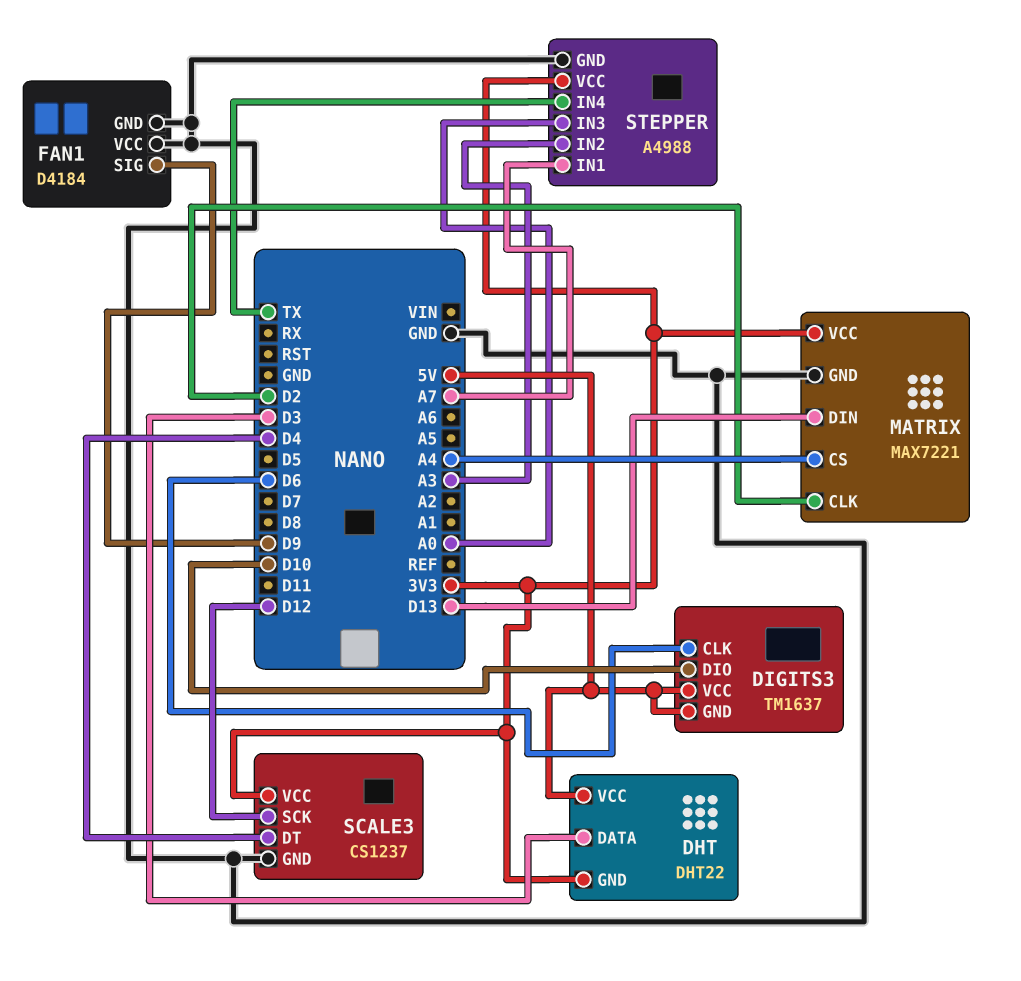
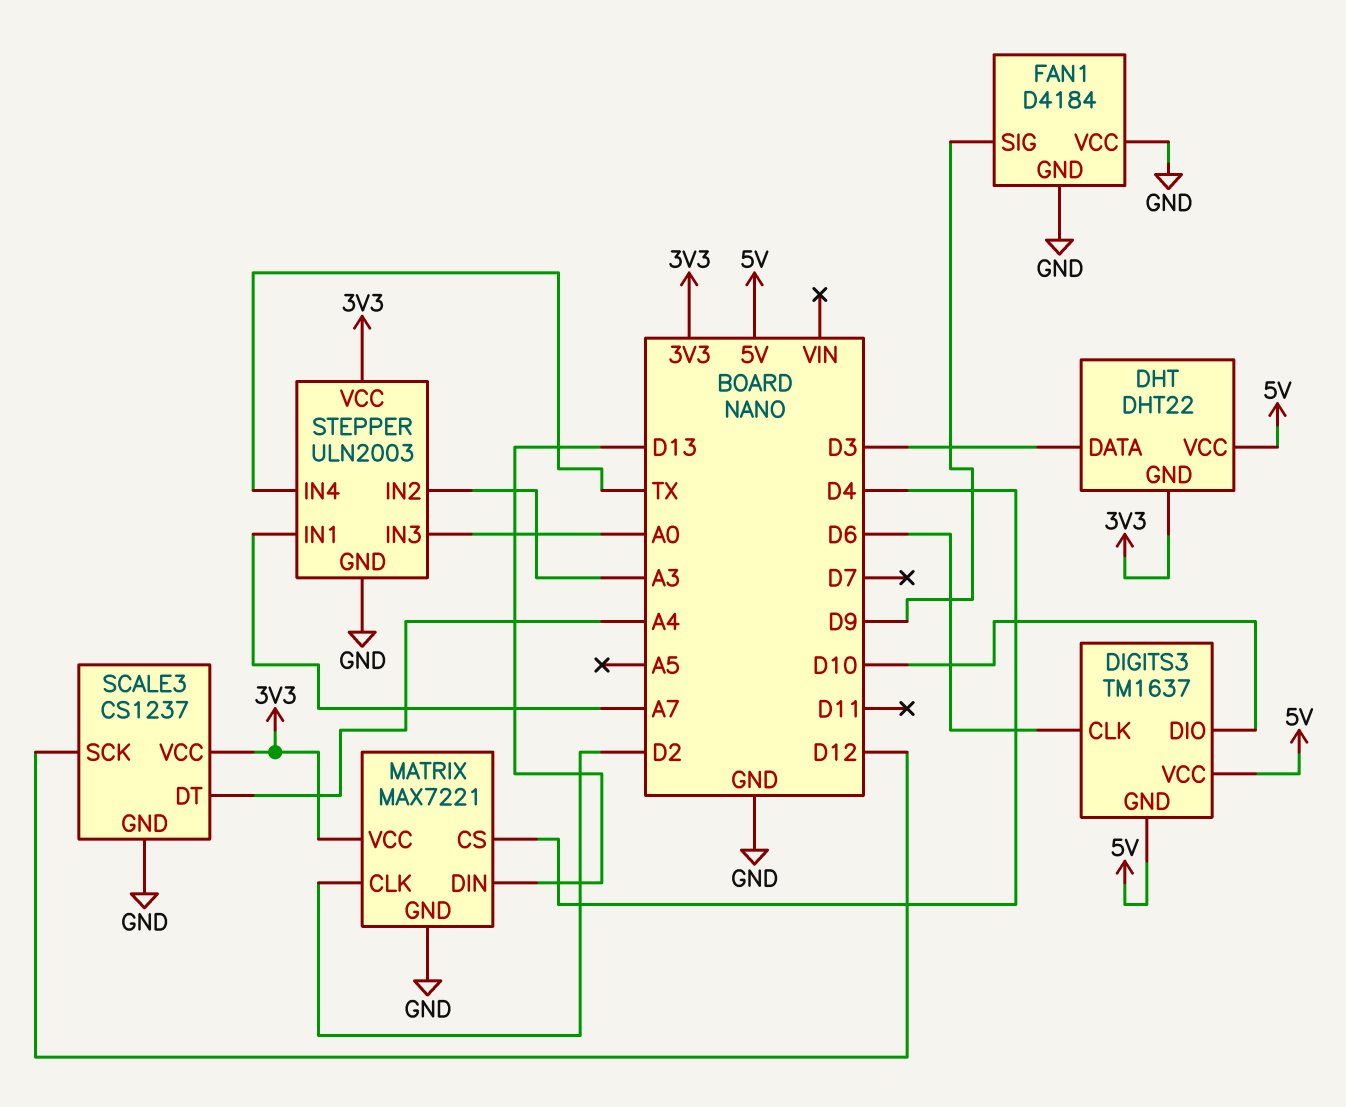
MATRIX pin CS: A4 -> D4
SCALE3 pin DT: D4 -> A4
STEPPER: A4988 -> ULN2003

